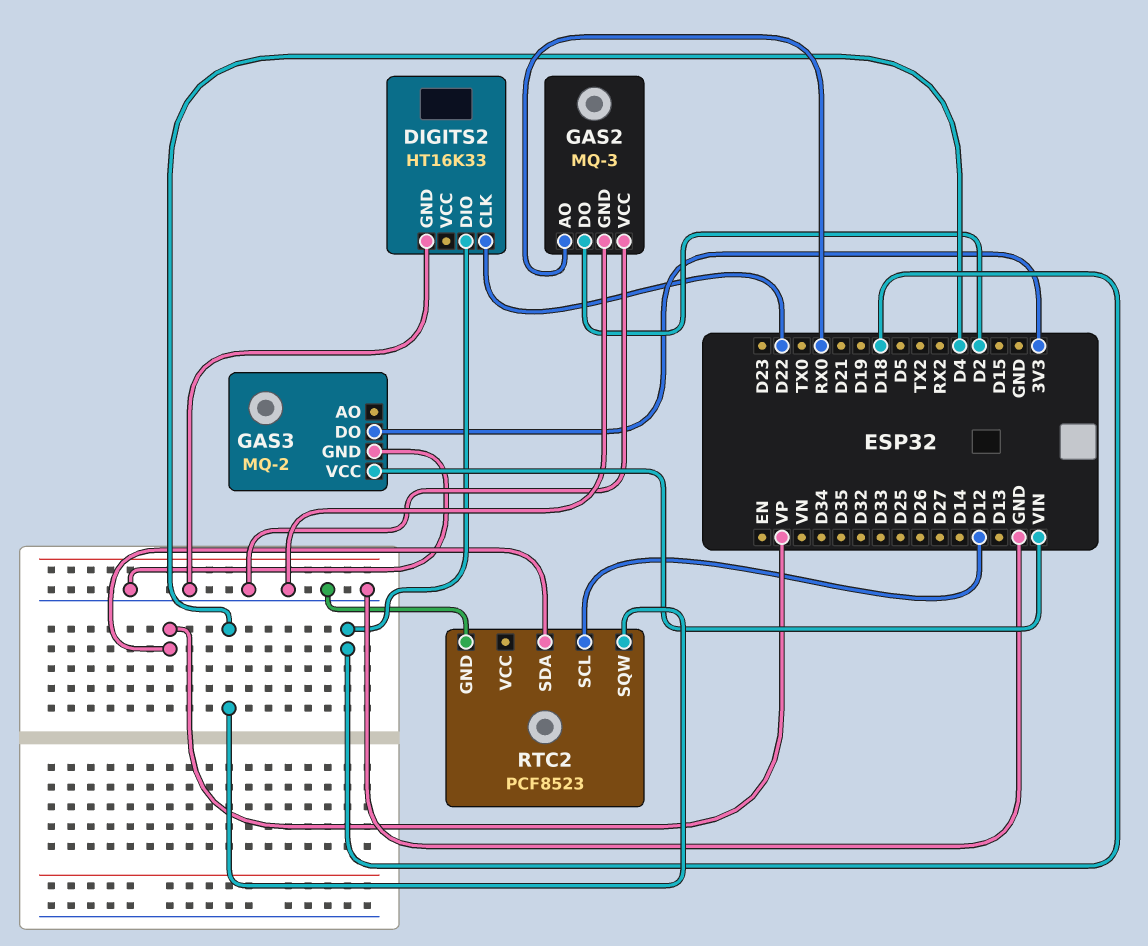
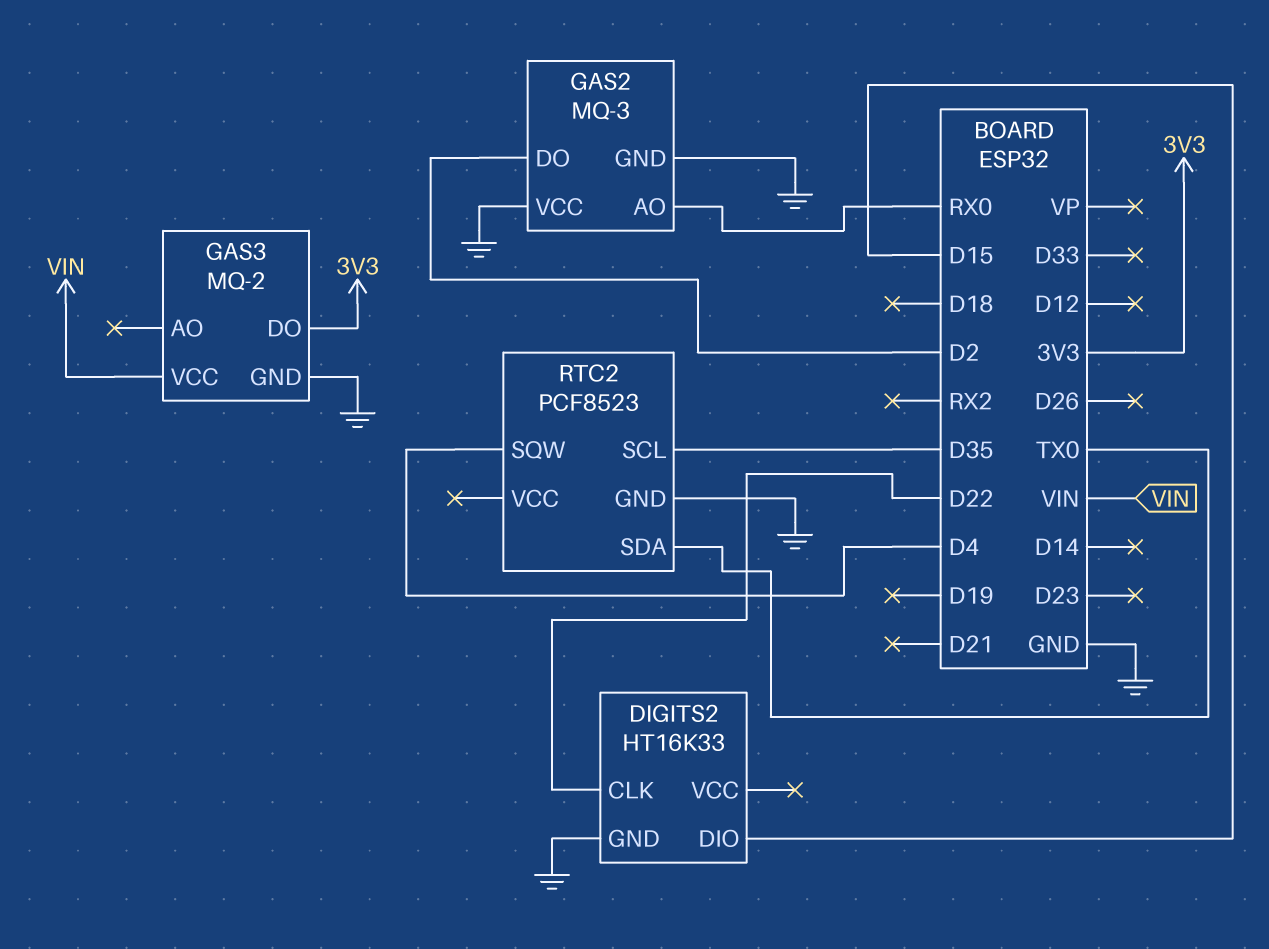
DIGITS2 pin DIO: D18 -> D15
RTC2 pin SCL: D12 -> D35
RTC2 pin SDA: VP -> TX0

